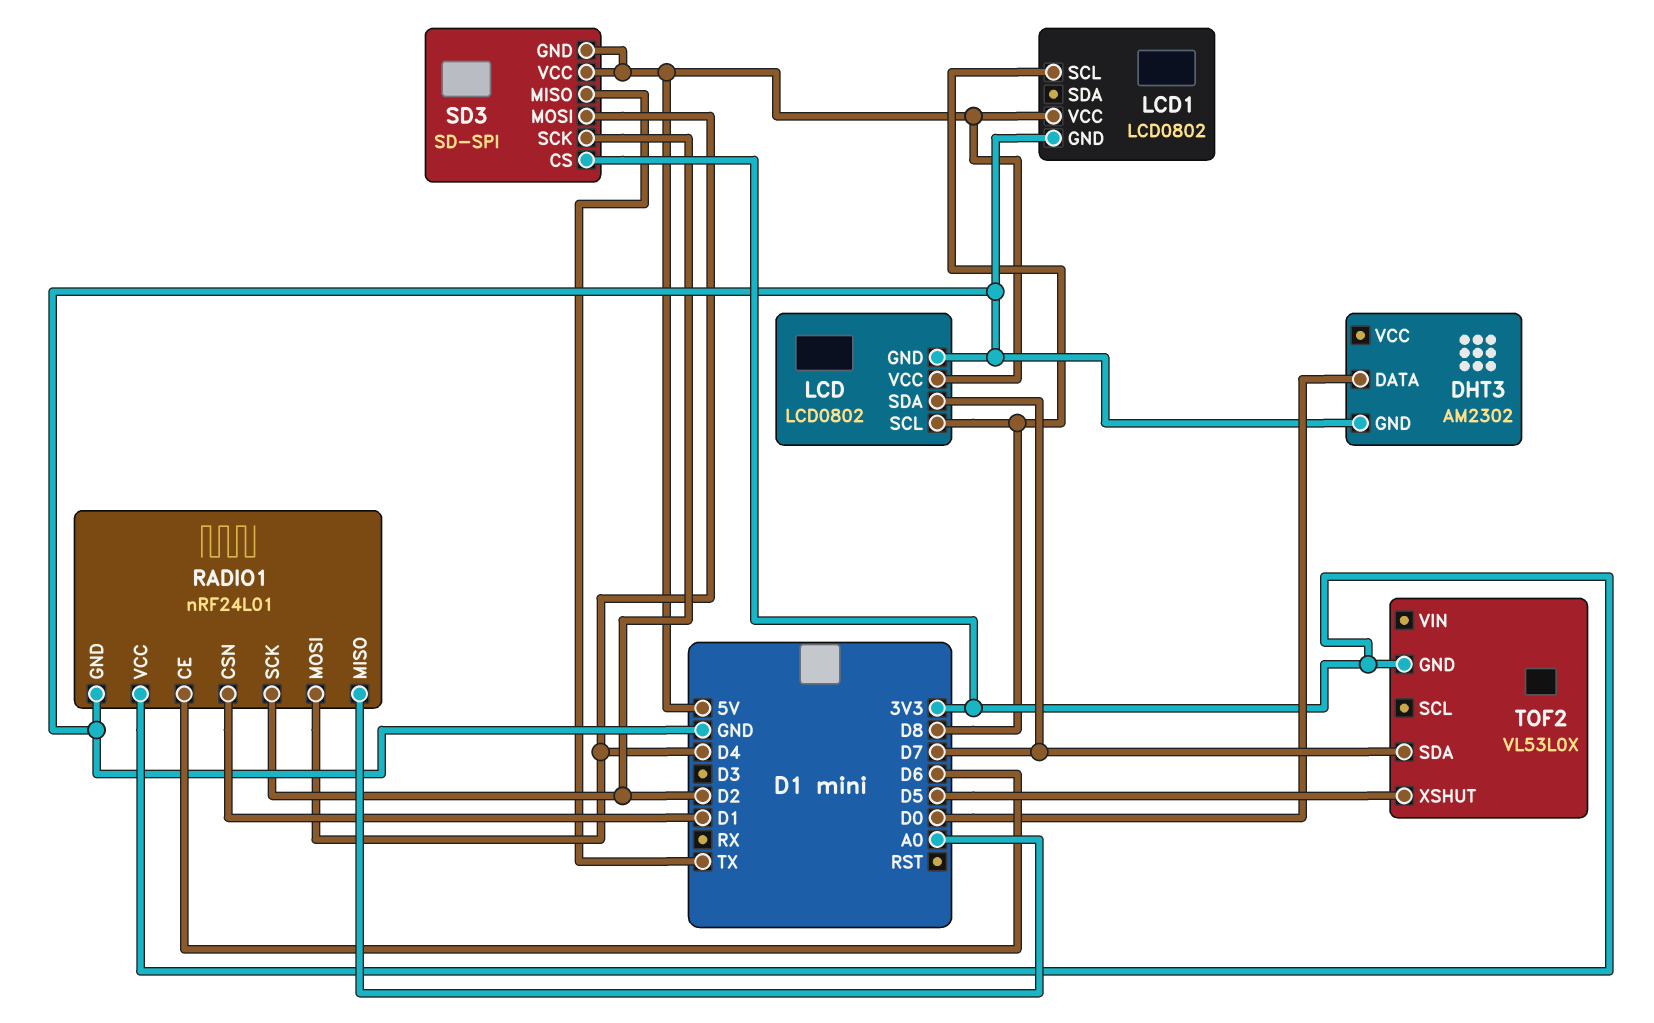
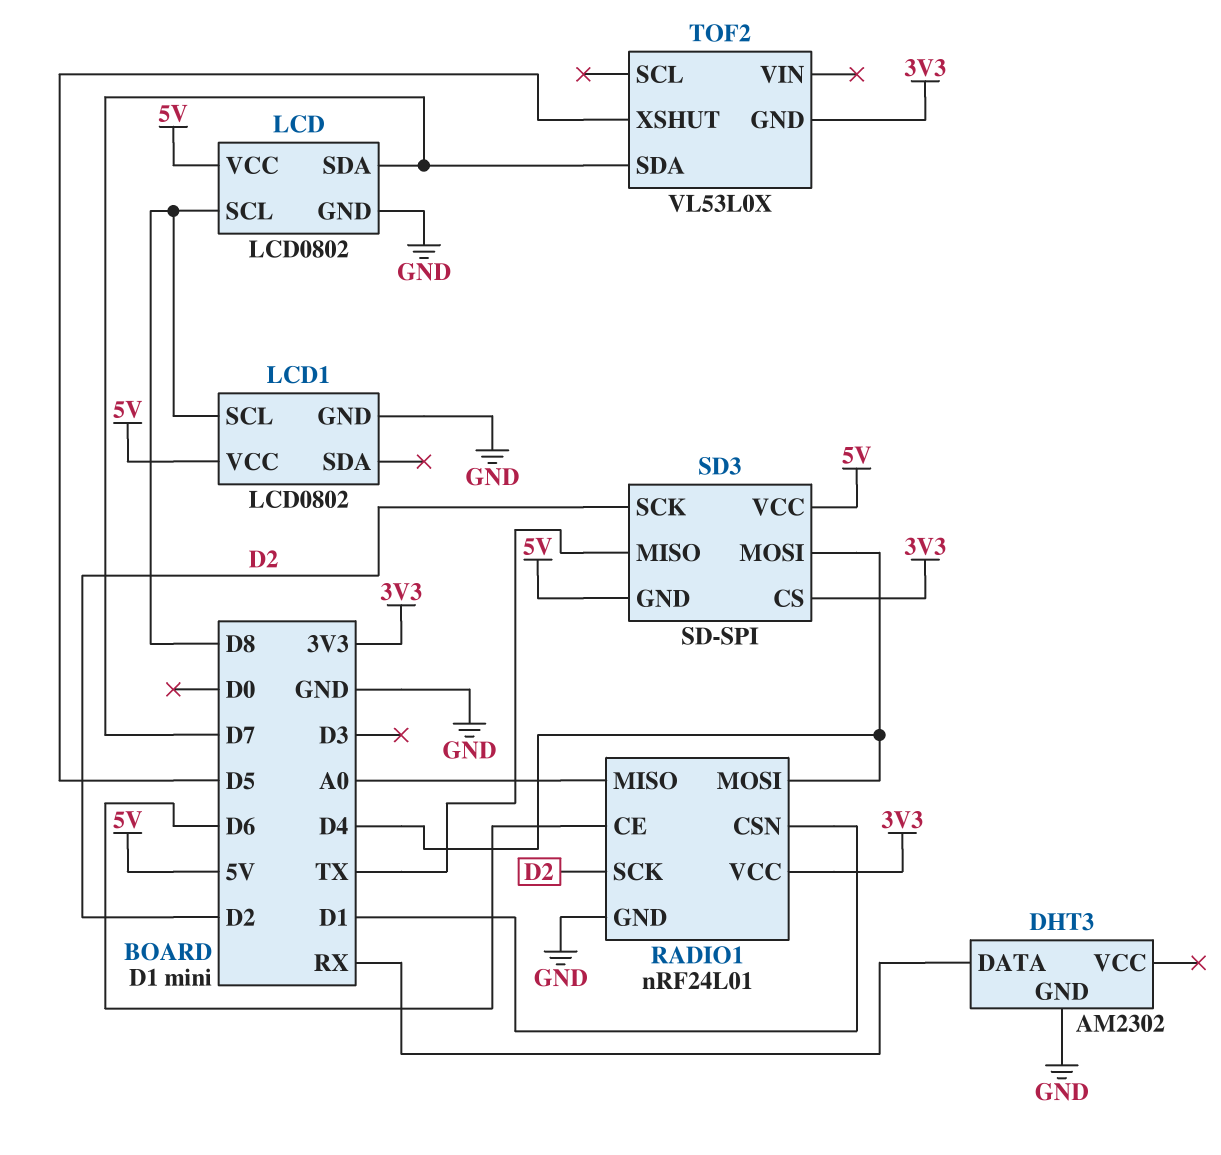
DHT3 pin DATA: D0 -> RX

